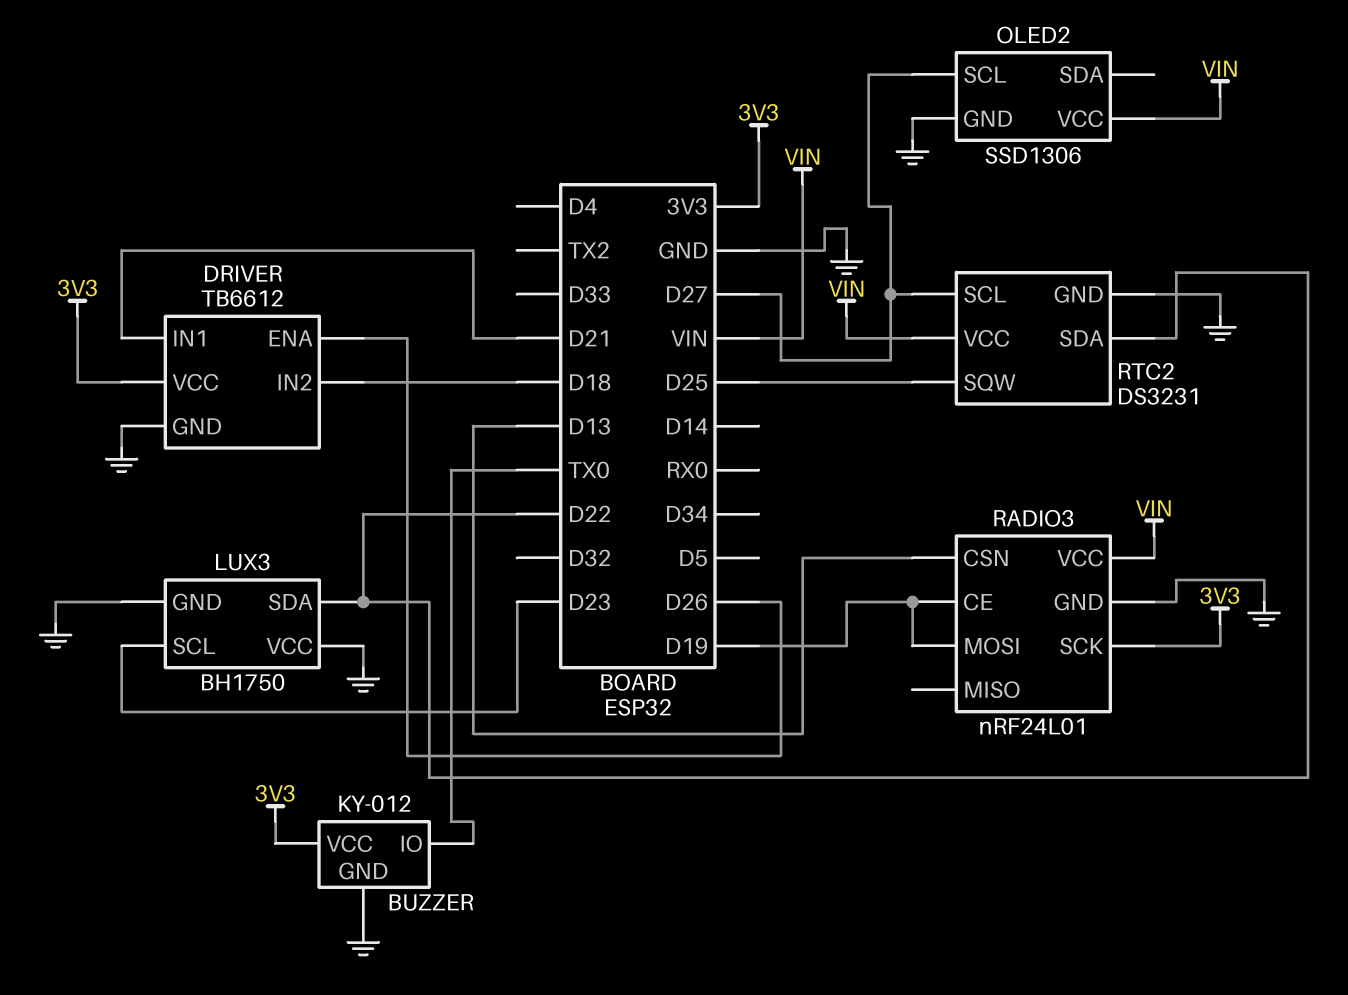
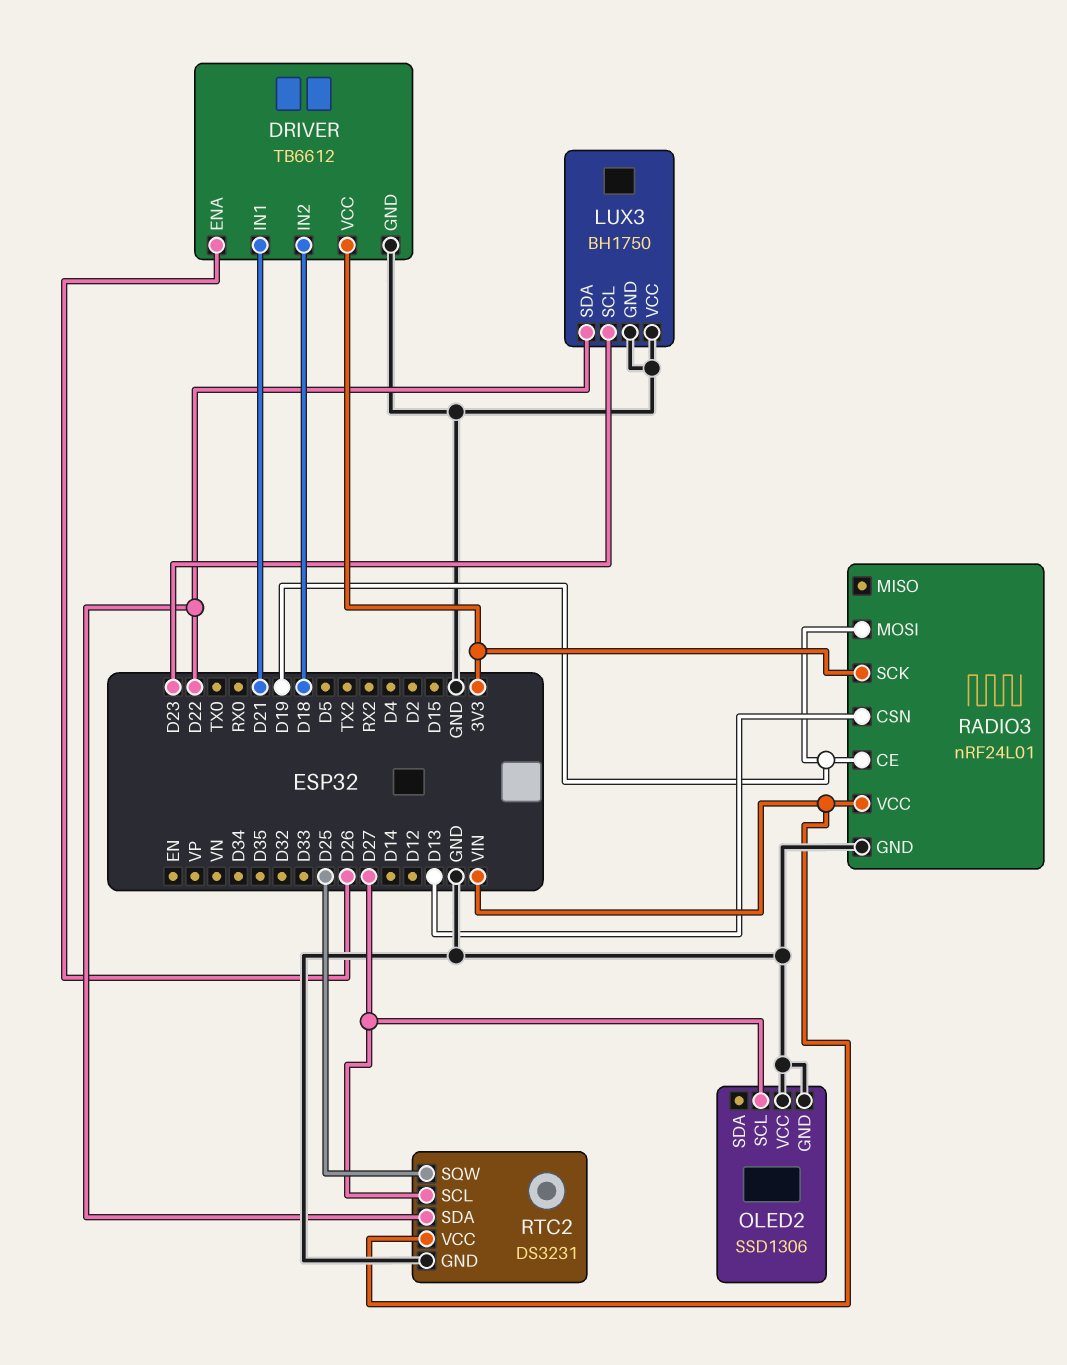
BUZZER: KY-012 -> none
BUZZER pin GND: GND -> none
BUZZER pin IO: TX0 -> none
BUZZER pin VCC: 3V3 -> none
OLED2 pin VCC: VIN -> GND

